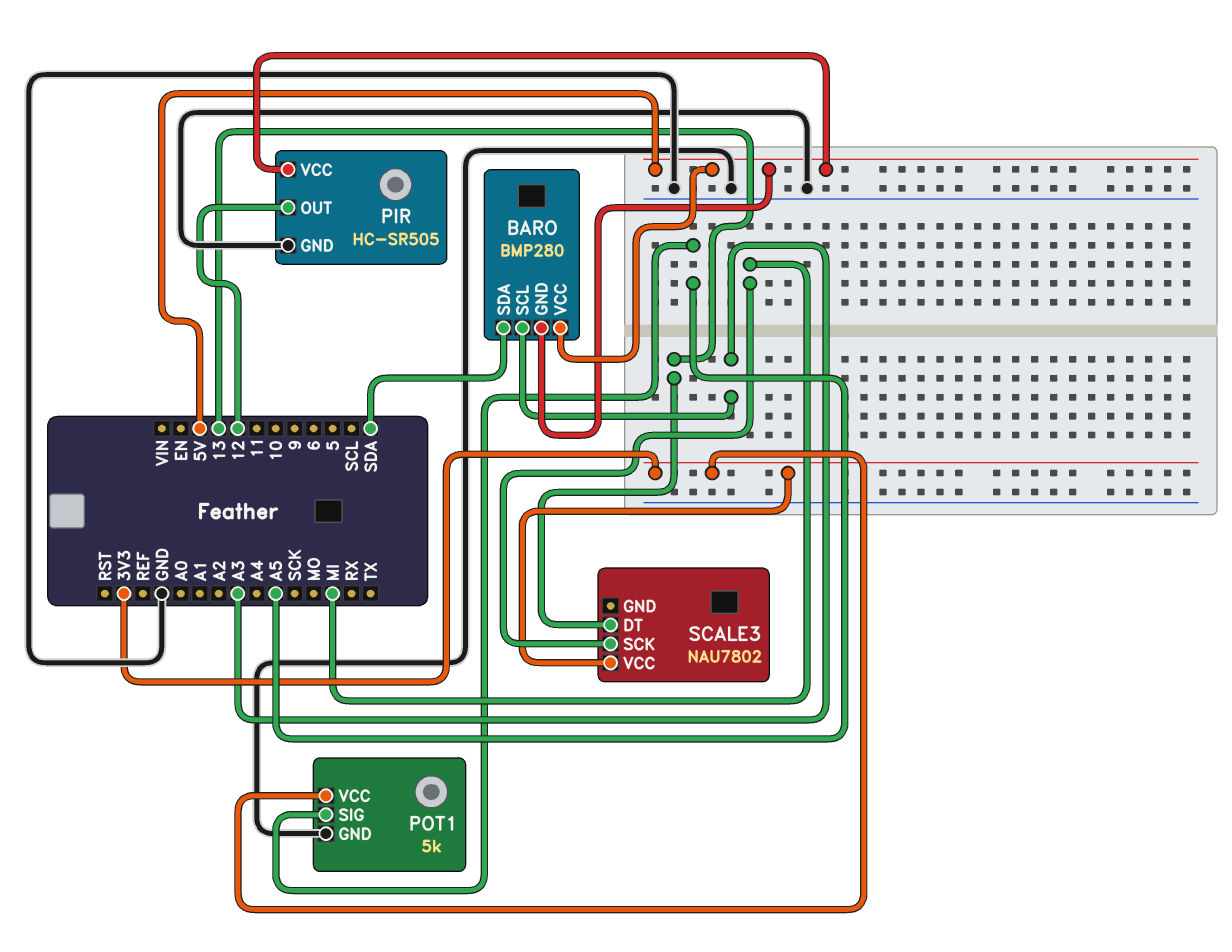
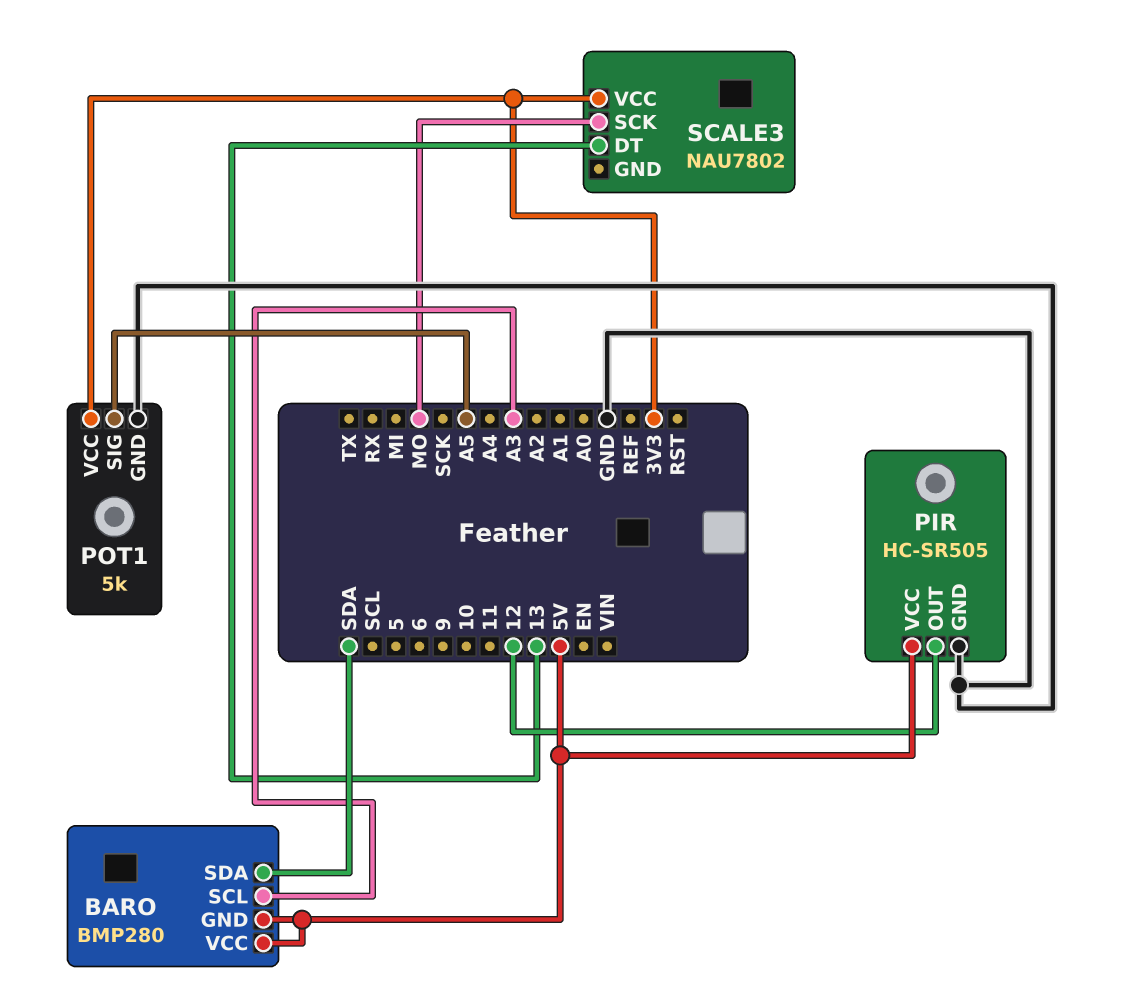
SCALE3 pin SCK: MI -> MO

